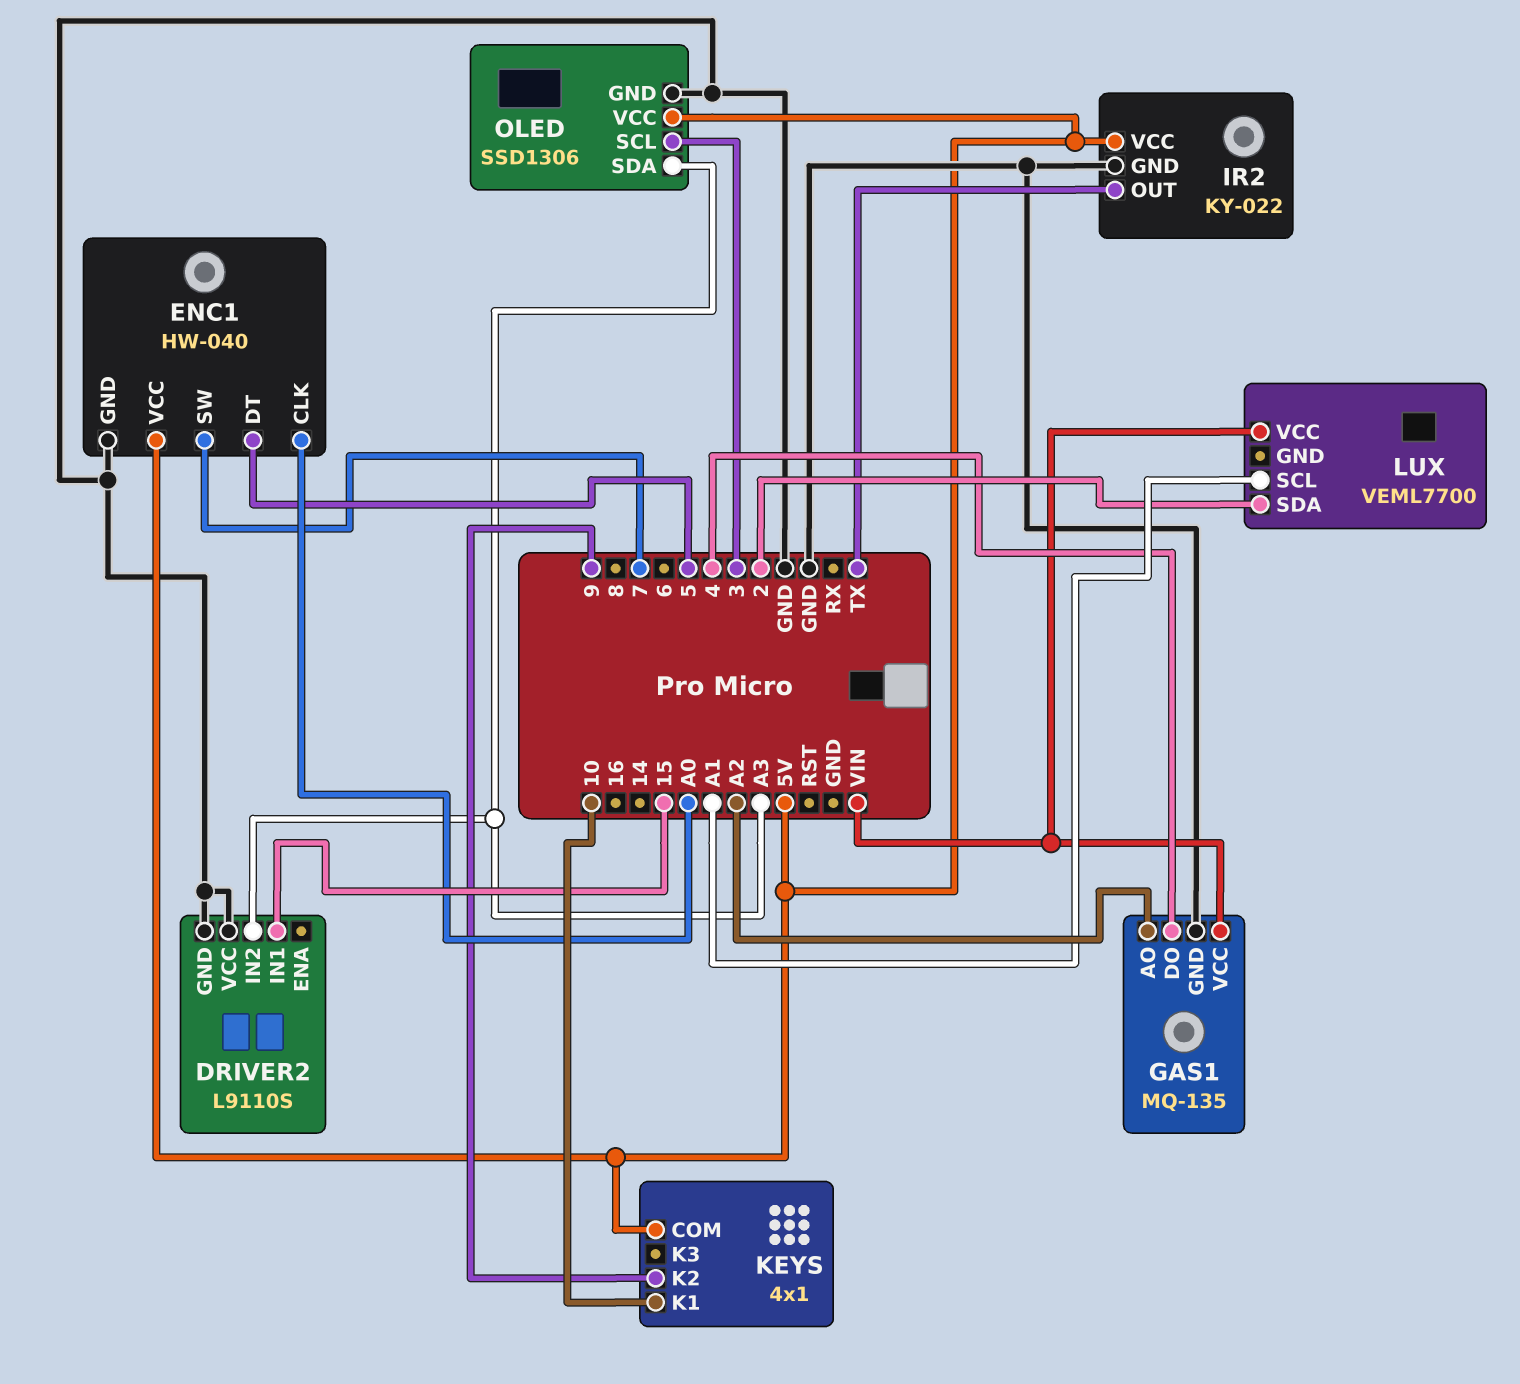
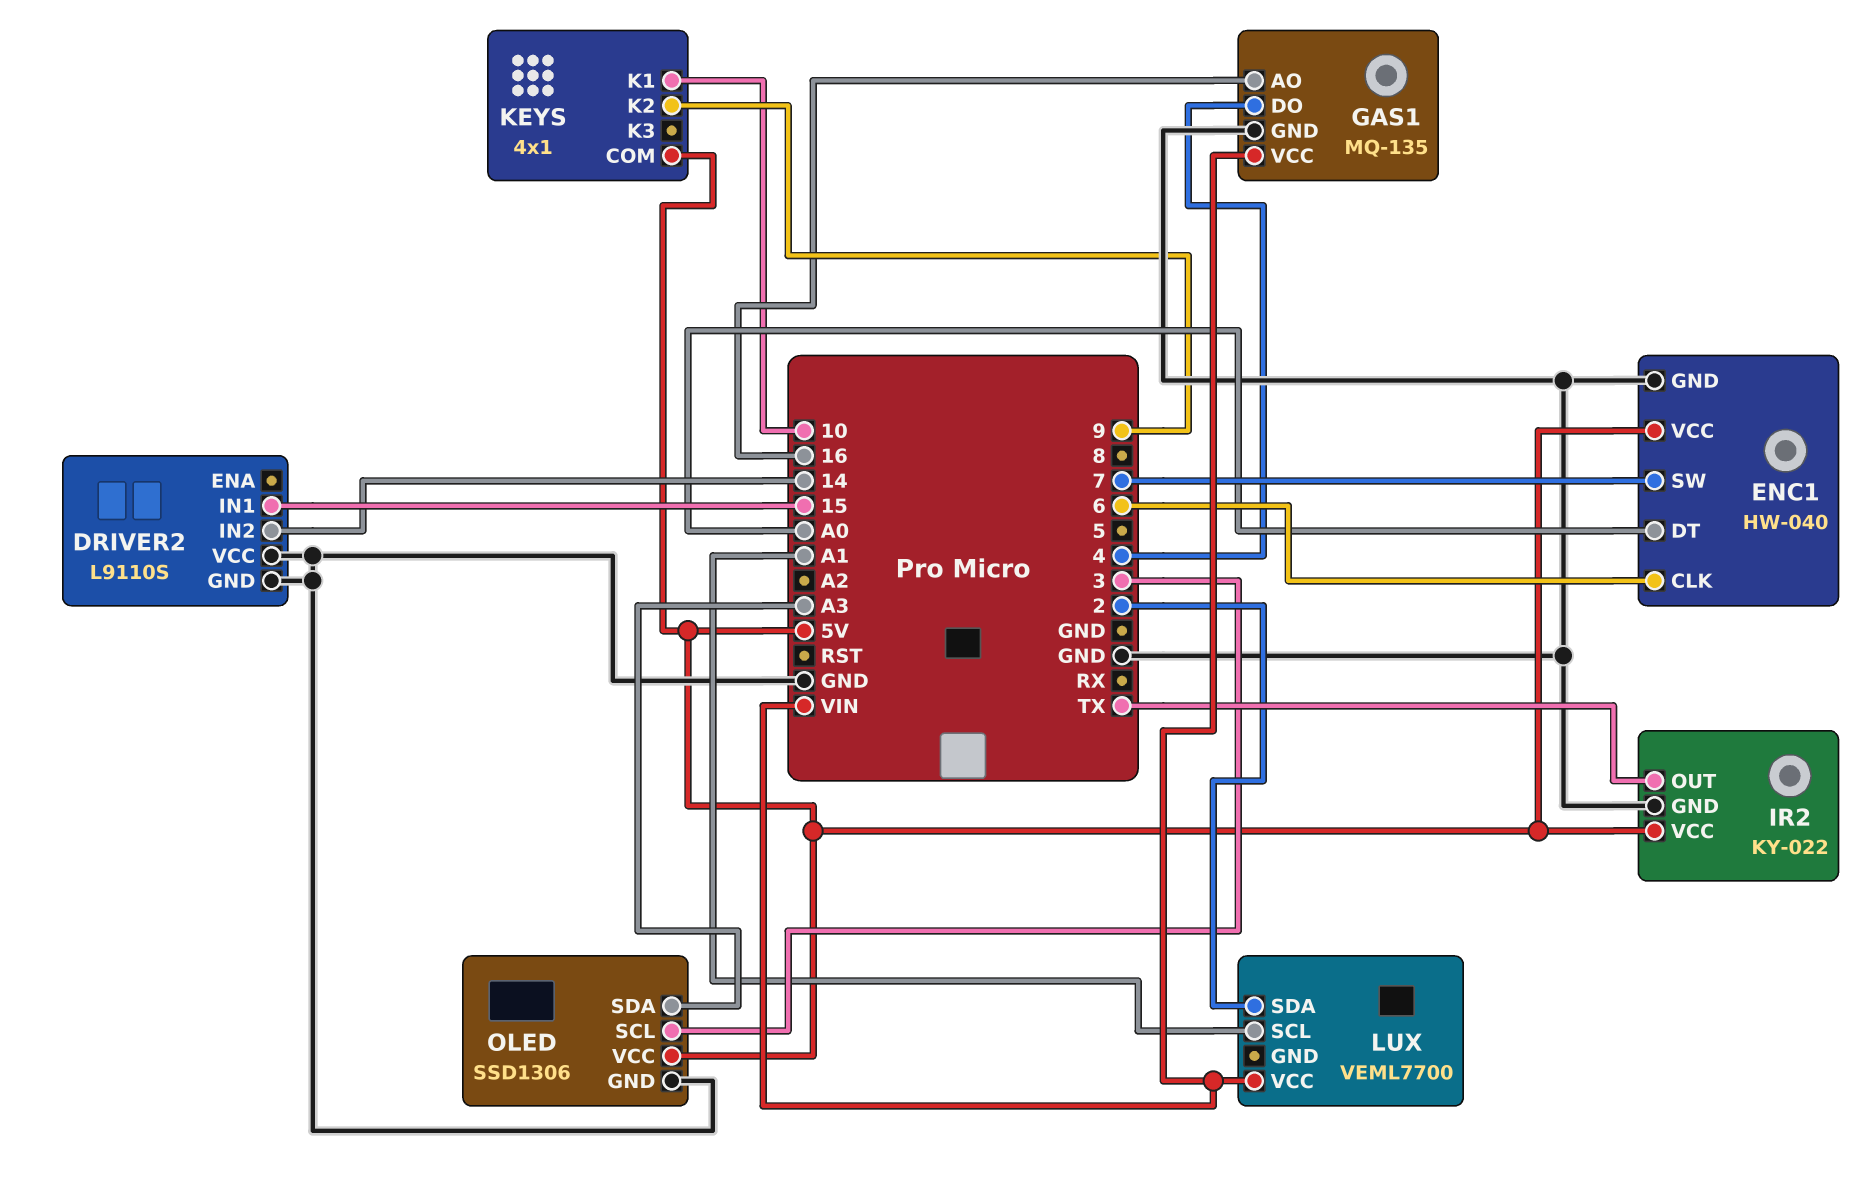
DRIVER2 pin IN2: A3 -> 14
ENC1 pin CLK: A0 -> 6
ENC1 pin DT: 5 -> A0
GAS1 pin AO: A2 -> 16

